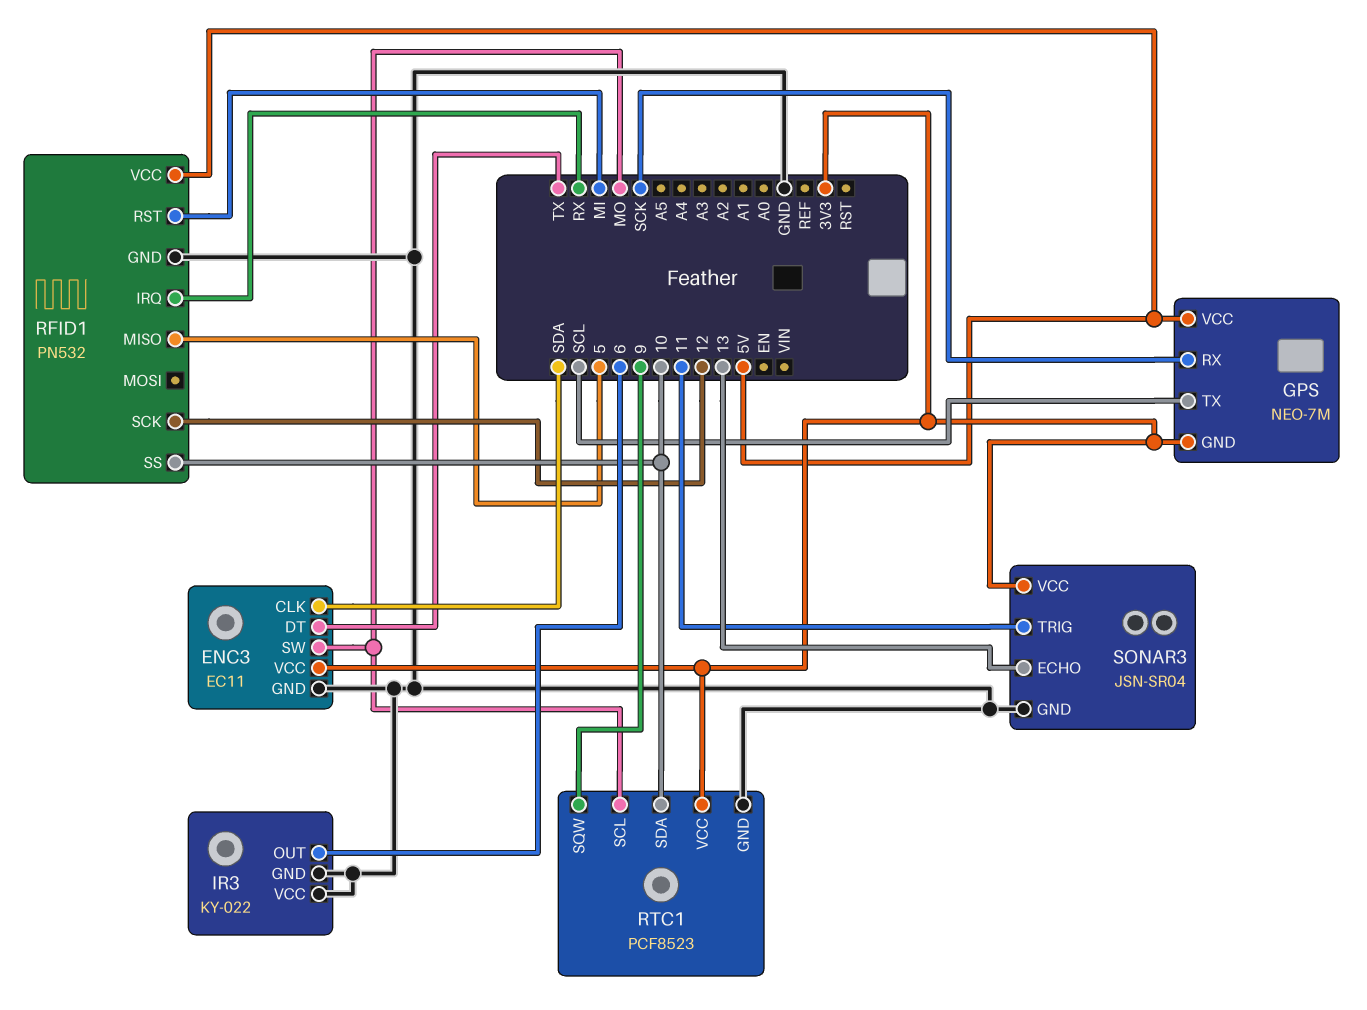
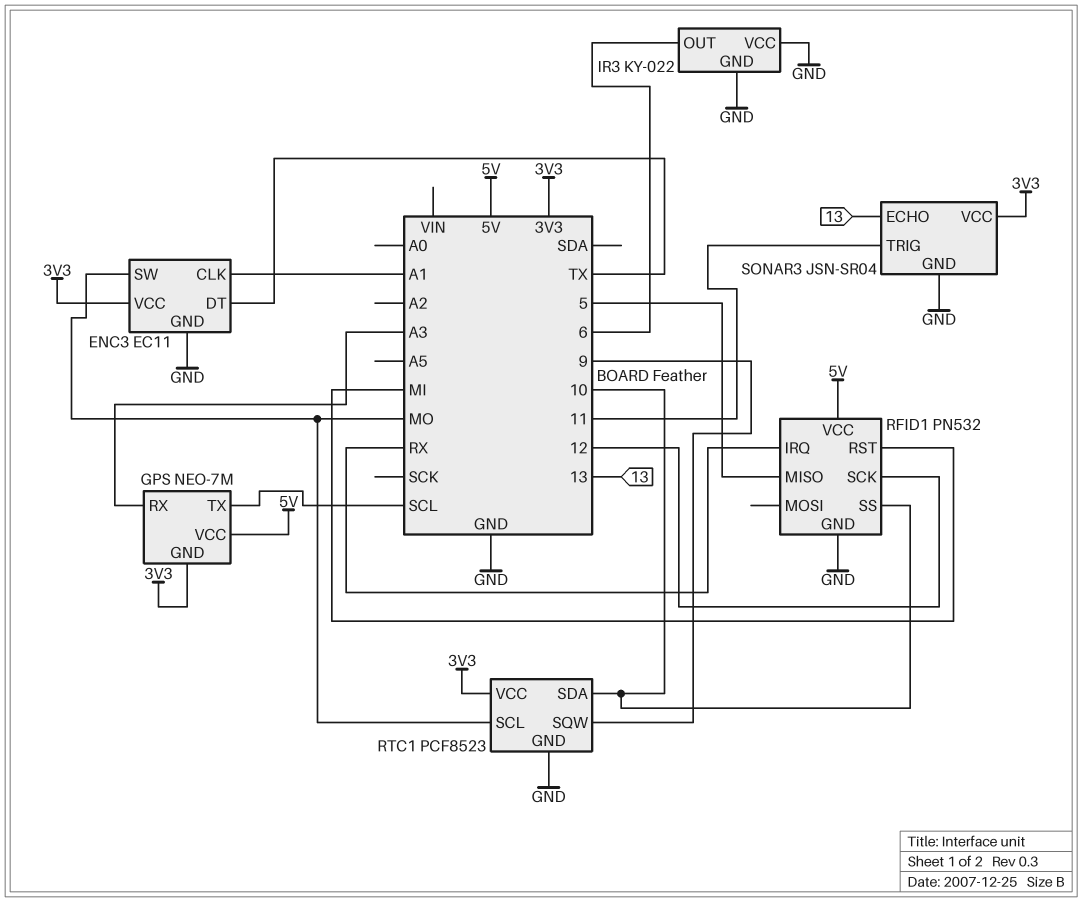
ENC3 pin CLK: SDA -> A1
GPS pin RX: SCK -> A3

